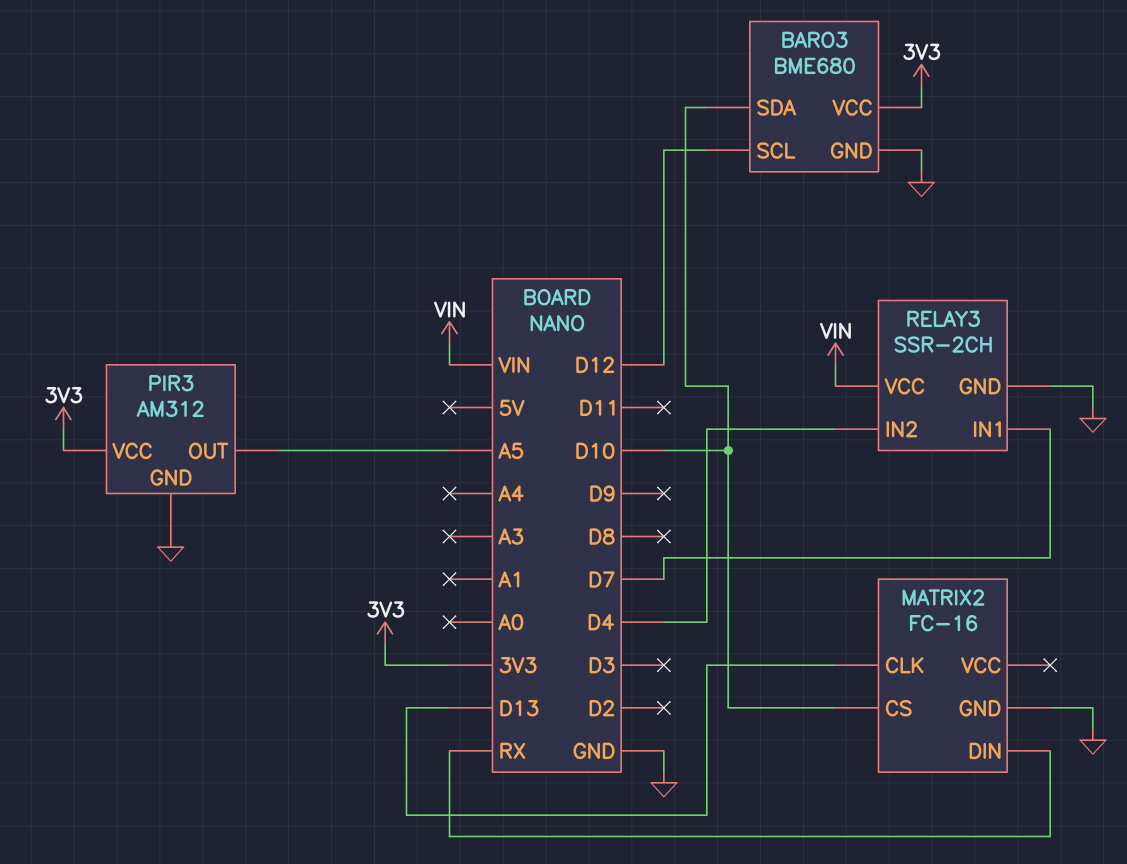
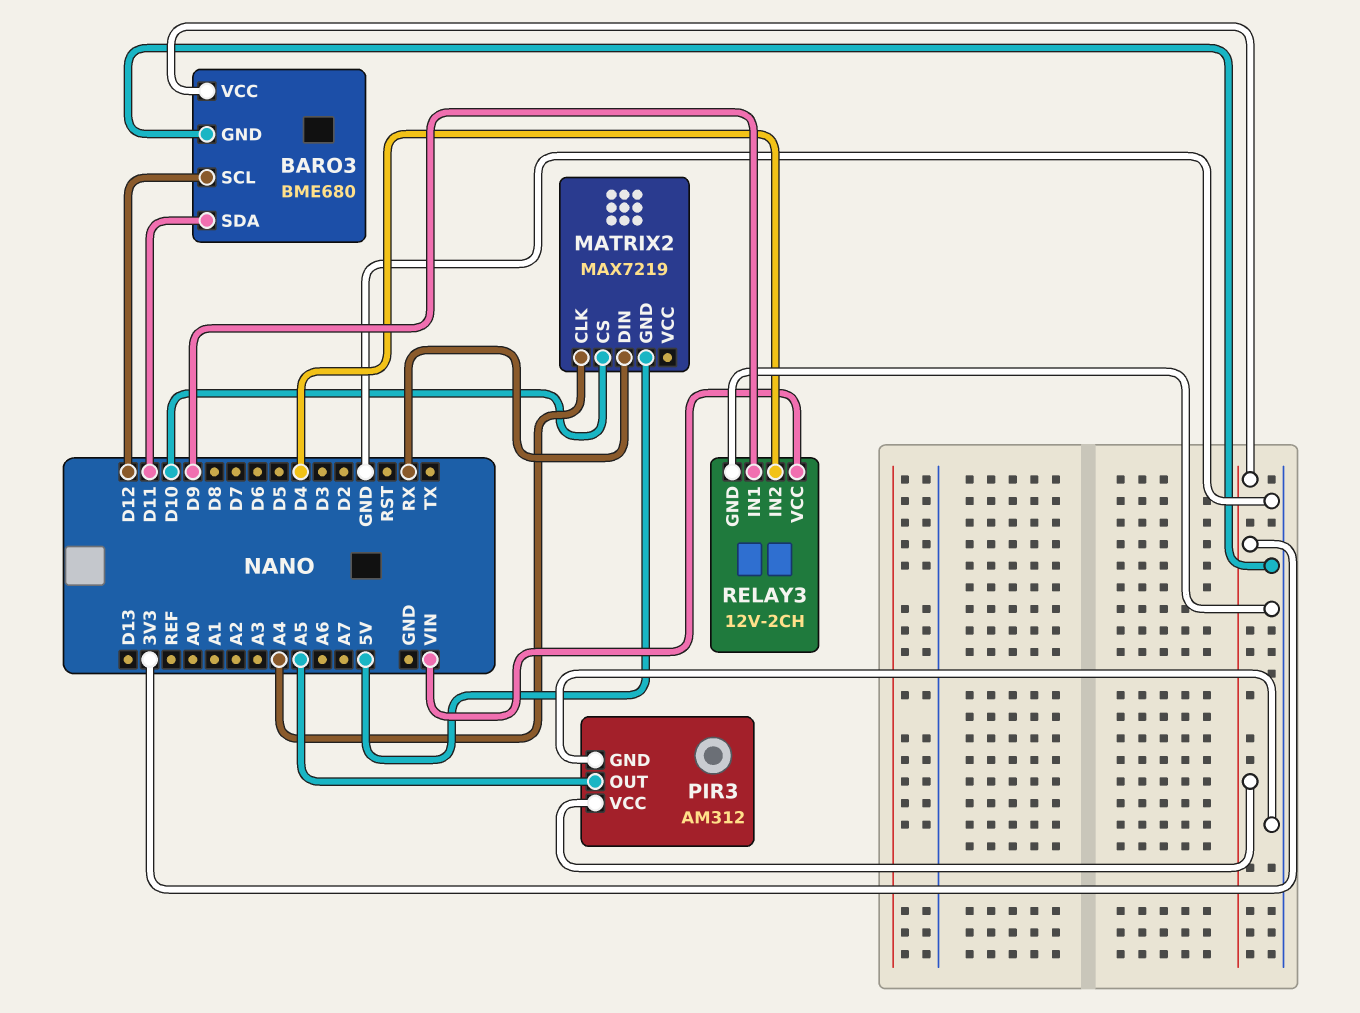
BARO3 pin SDA: D10 -> D11
MATRIX2: FC-16 -> MAX7219
MATRIX2 pin CLK: D13 -> A4
MATRIX2 pin GND: GND -> 5V
RELAY3: SSR-2CH -> 12V-2CH
RELAY3 pin IN1: D7 -> D9

